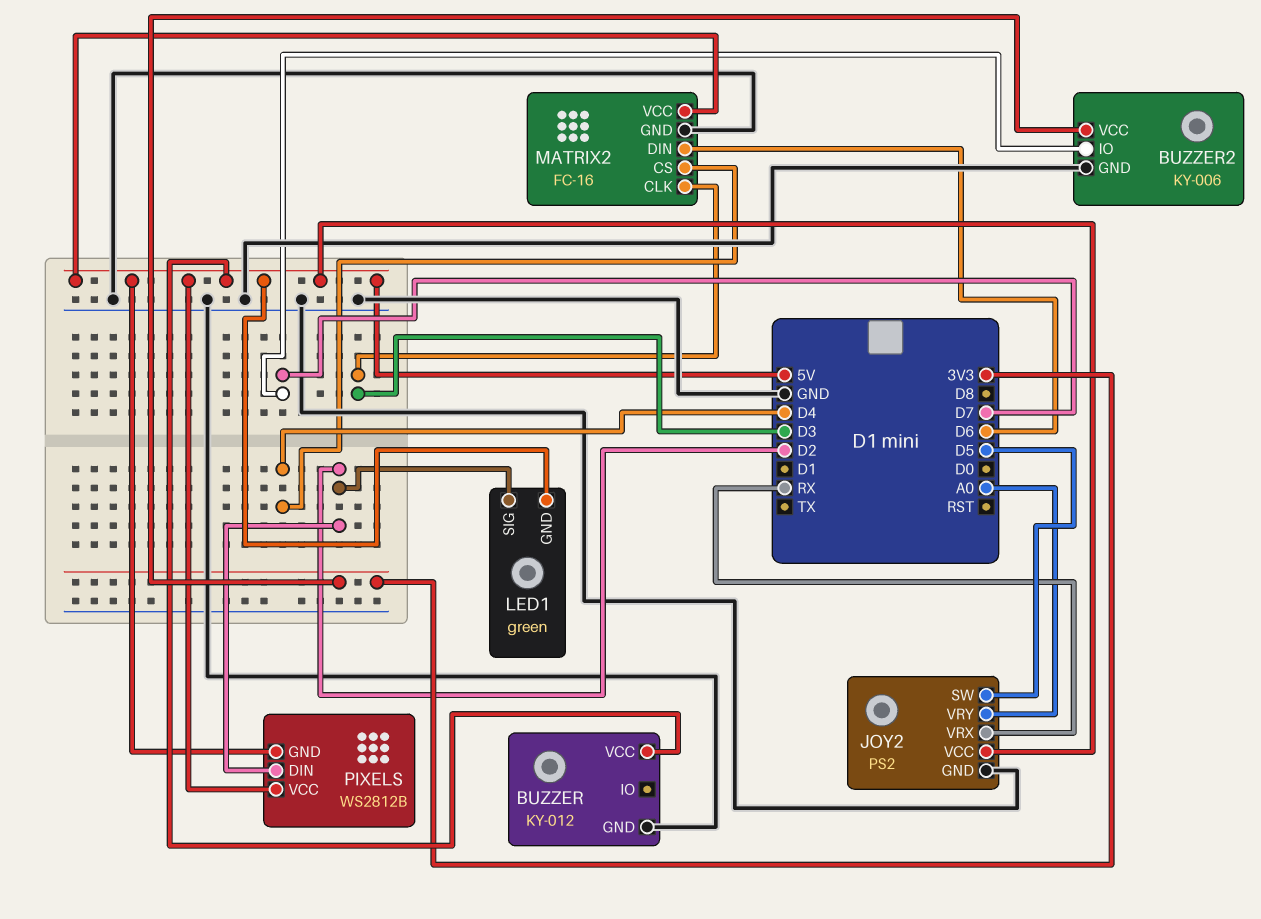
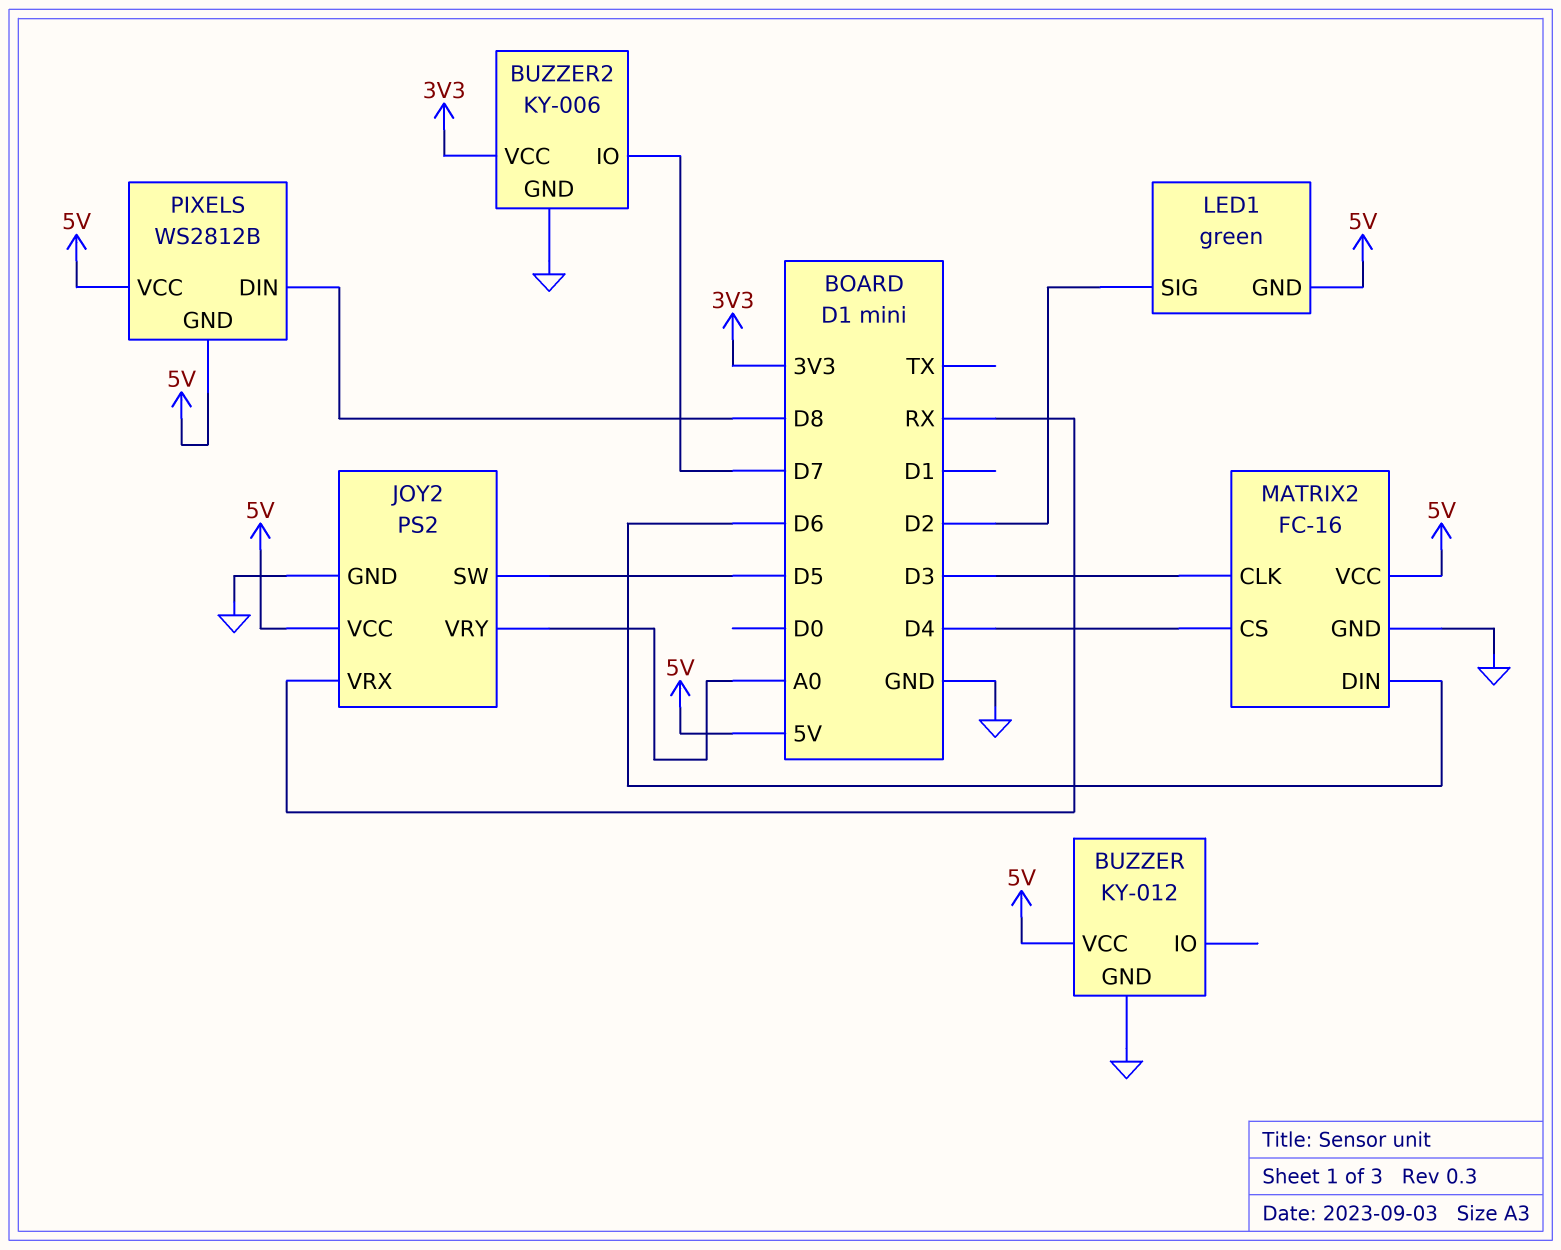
PIXELS pin DIN: D2 -> D8

